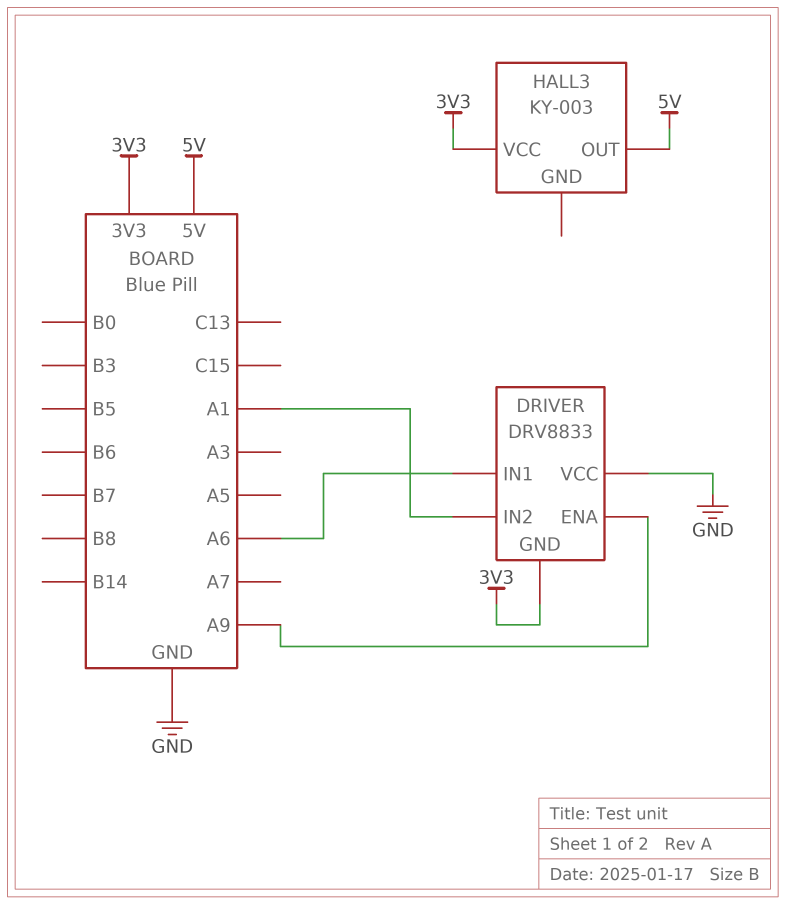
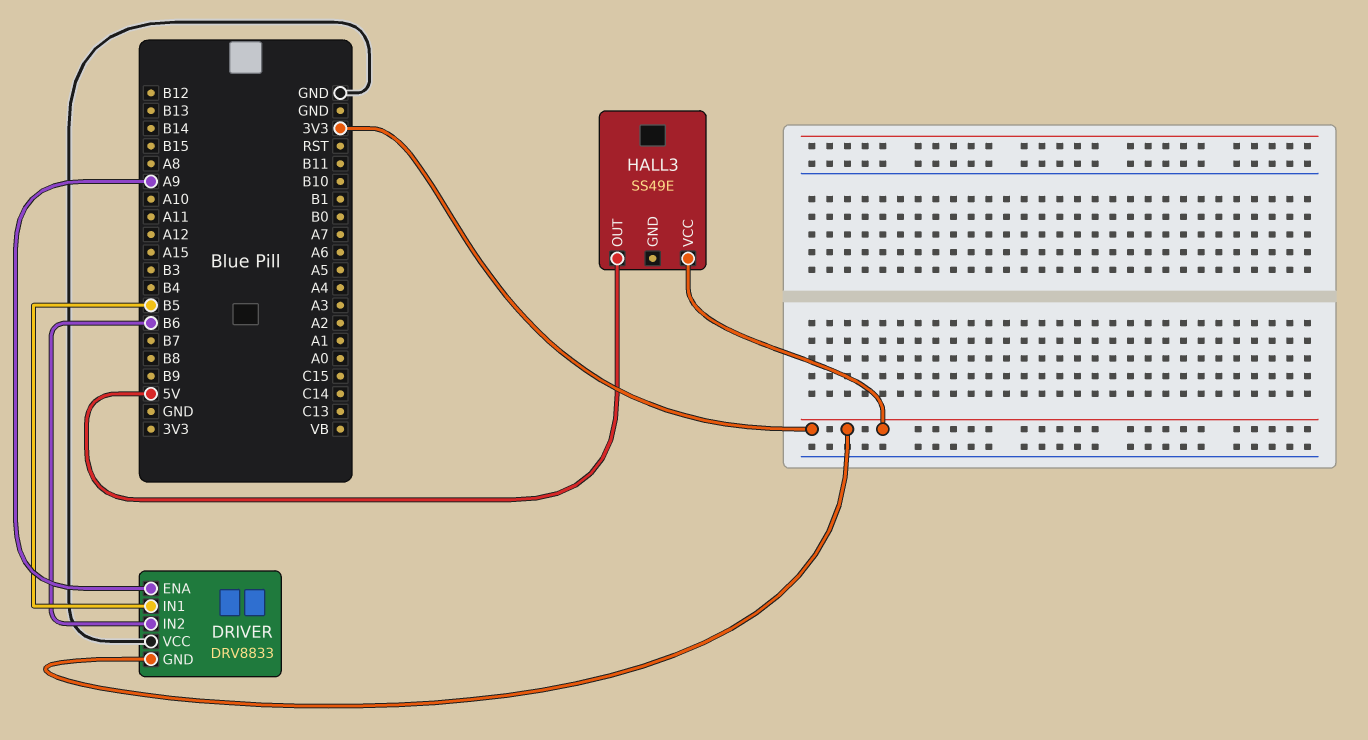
DRIVER pin IN1: A6 -> B5
DRIVER pin IN2: A1 -> B6
HALL3: KY-003 -> SS49E

